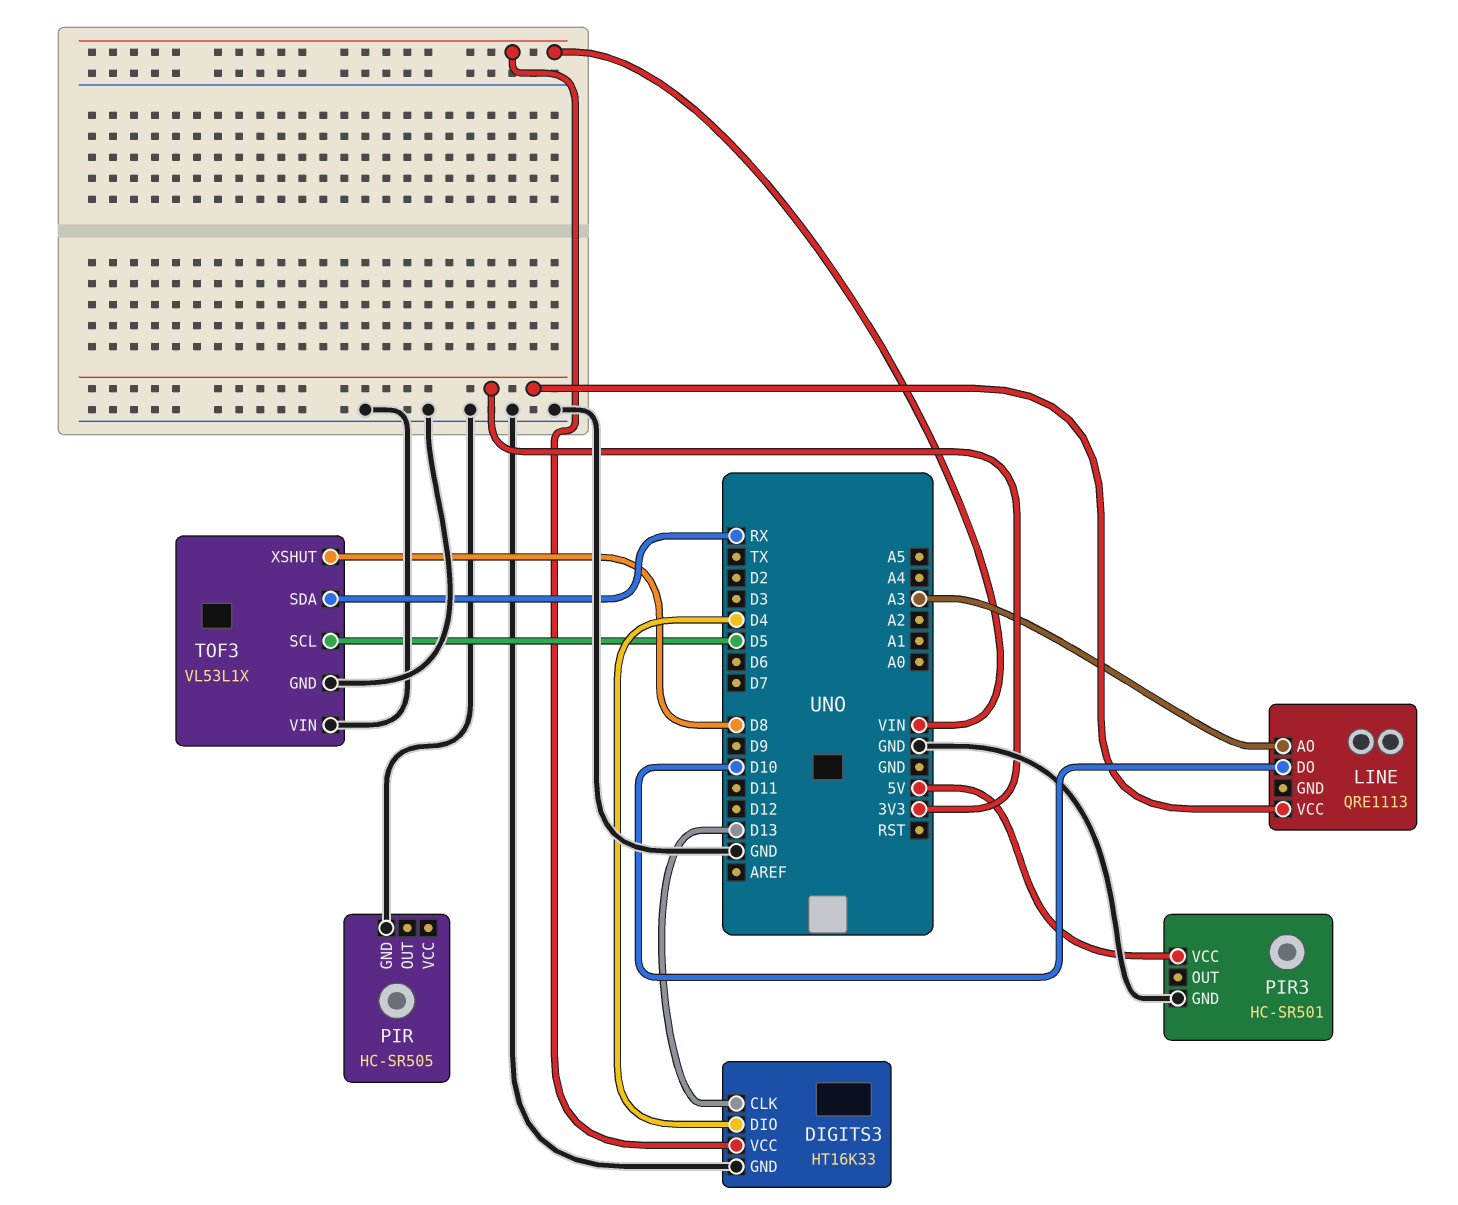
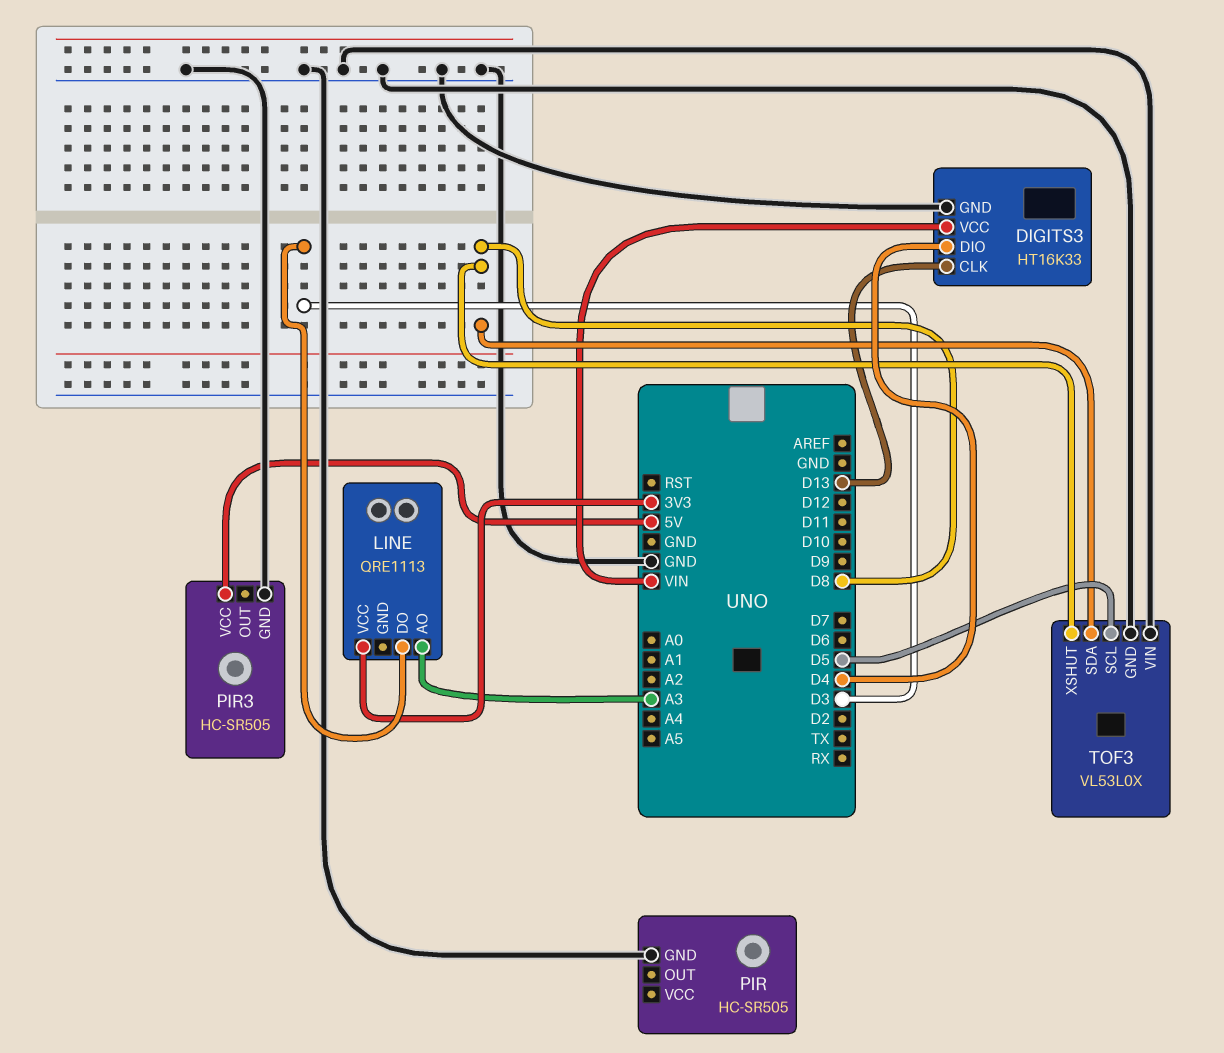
LINE pin DO: D10 -> D3
PIR3: HC-SR501 -> HC-SR505
TOF3: VL53L1X -> VL53L0X
TOF3 pin SDA: RX -> D8

